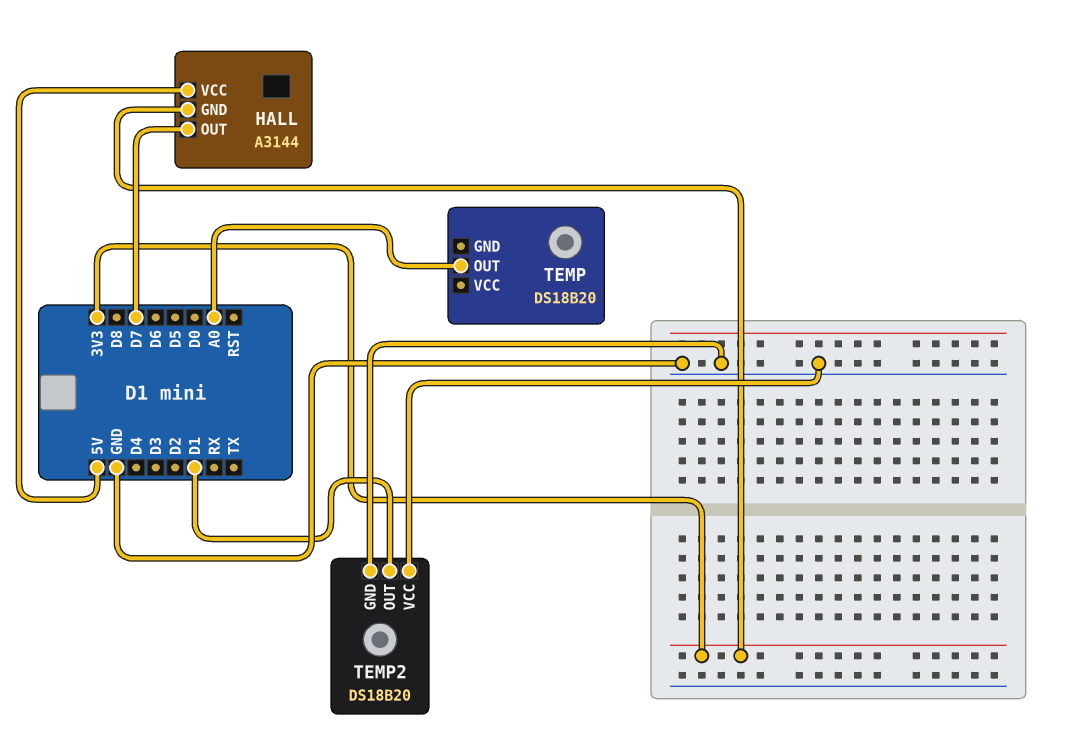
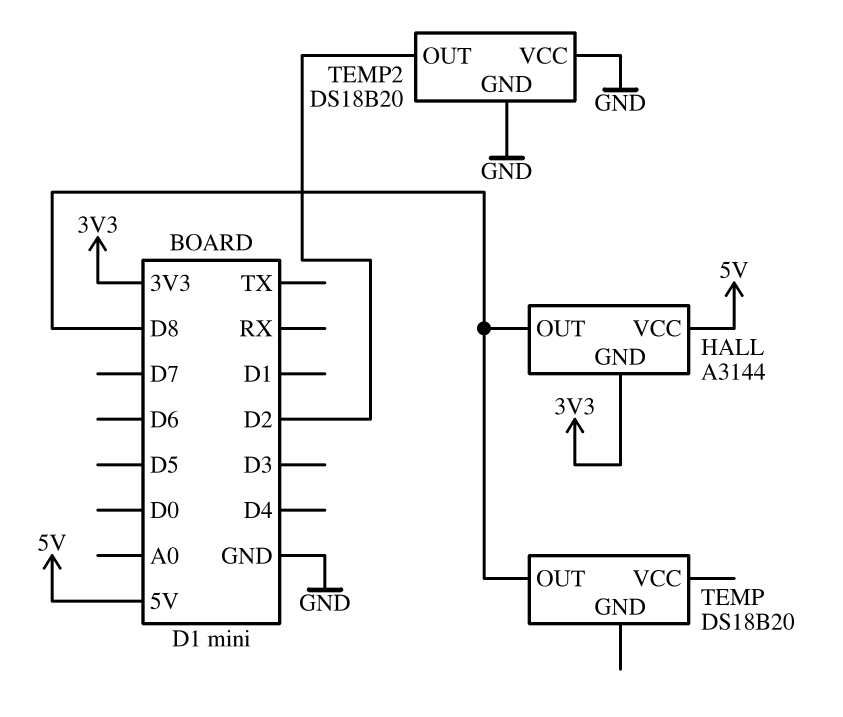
HALL pin OUT: D7 -> D8
TEMP pin OUT: A0 -> D8
TEMP2 pin OUT: D1 -> D2

